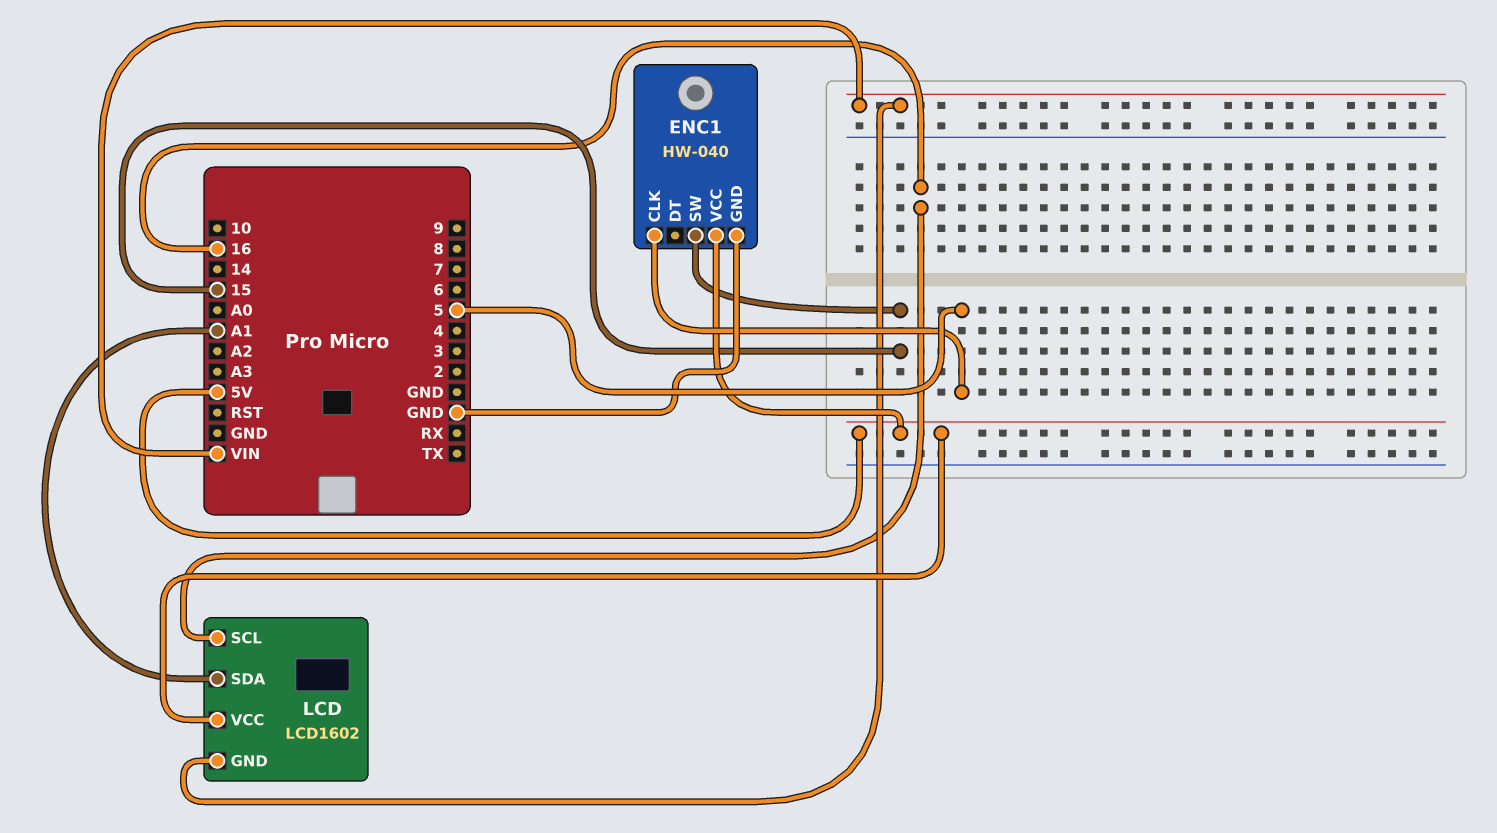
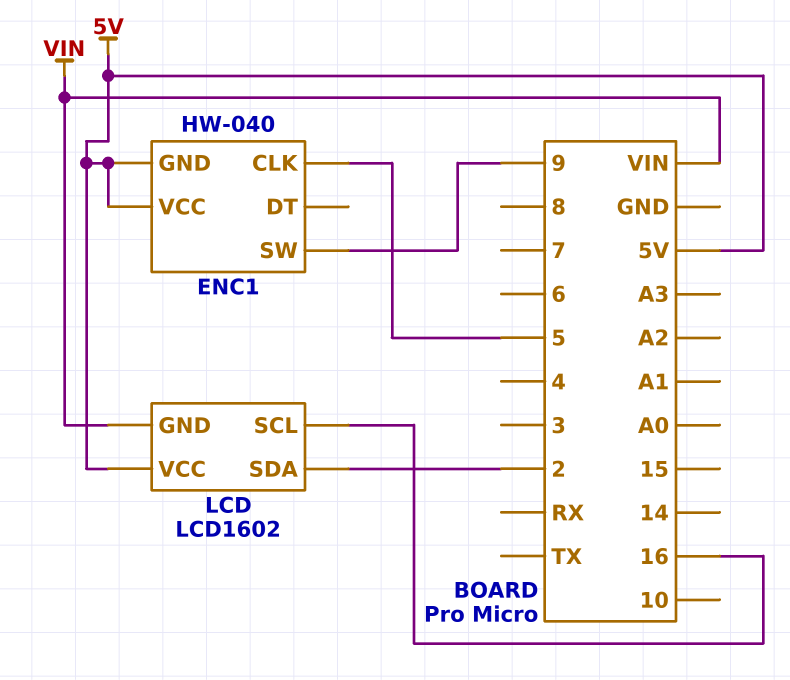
ENC1 pin GND: GND -> 5V
ENC1 pin SW: 15 -> 9
LCD pin SDA: A1 -> 2

